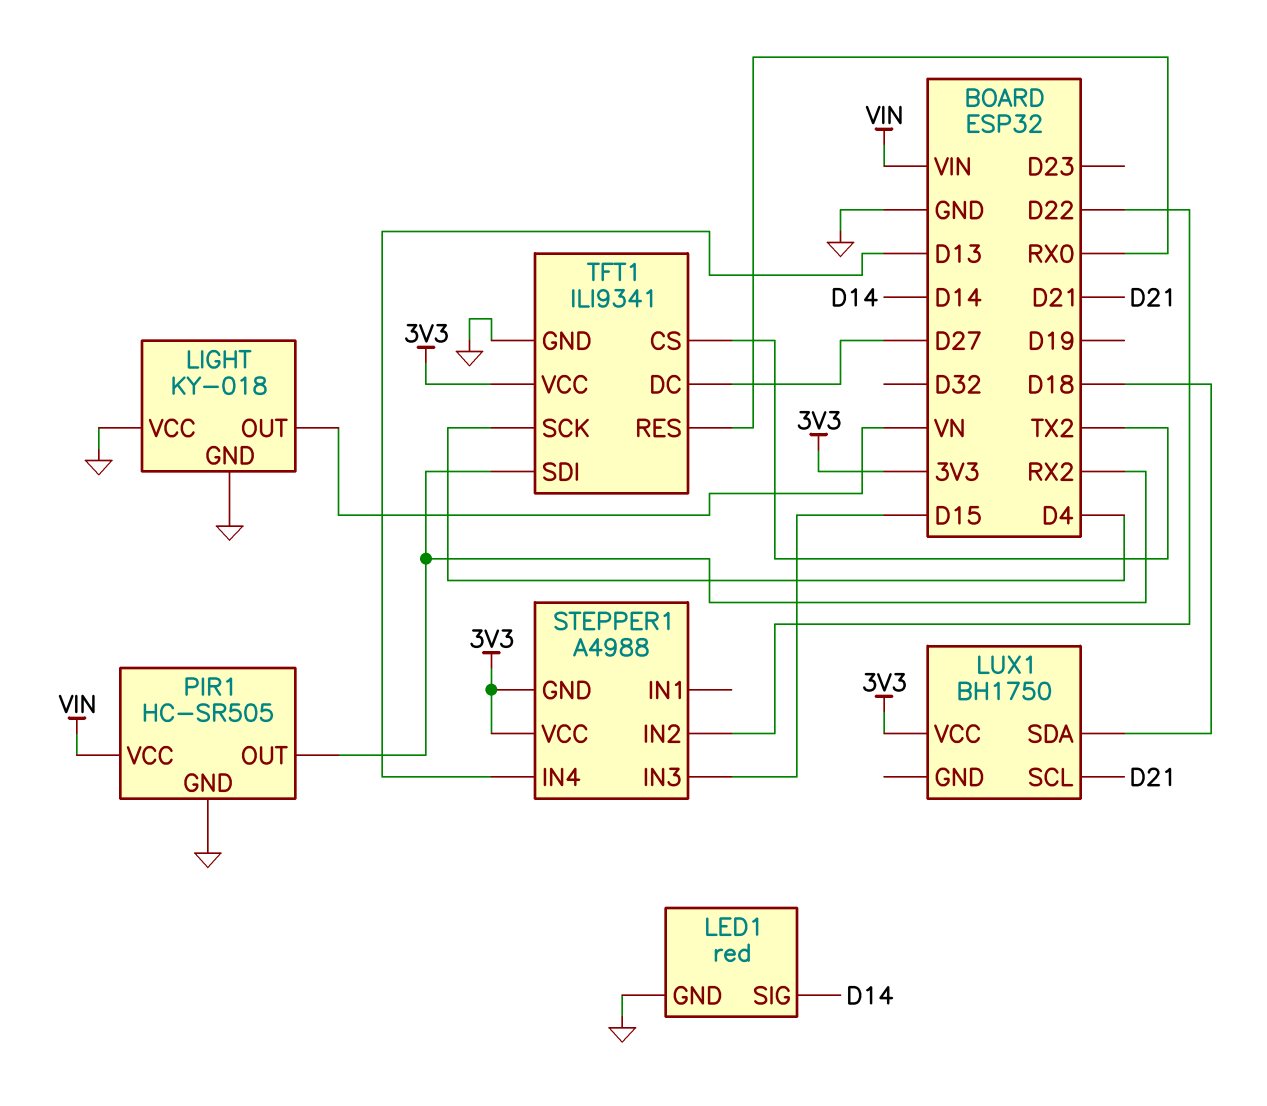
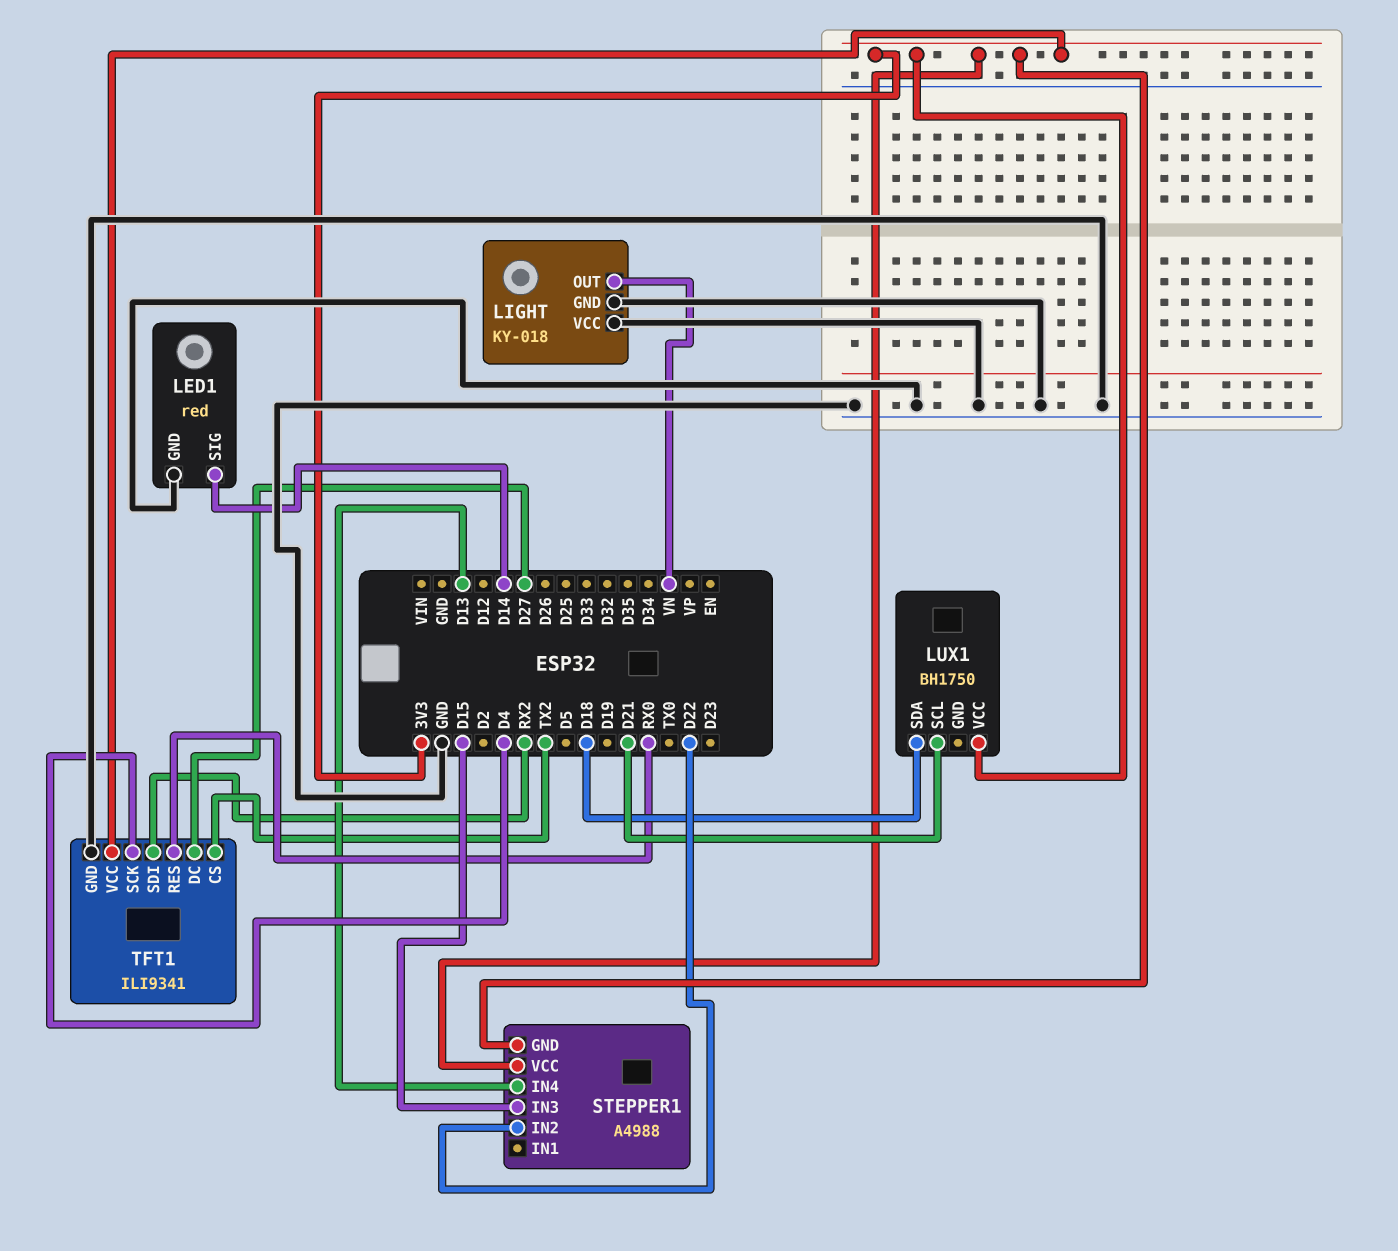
PIR1: HC-SR505 -> none
PIR1 pin GND: GND -> none
PIR1 pin OUT: RX2 -> none
PIR1 pin VCC: VIN -> none

